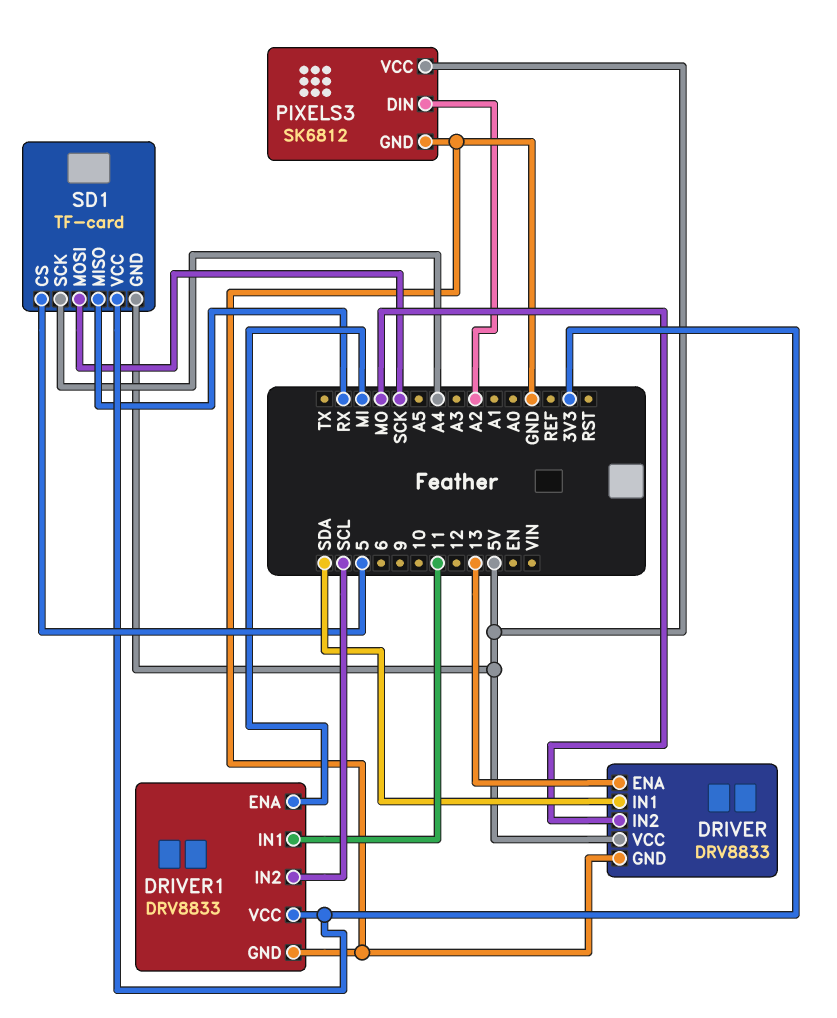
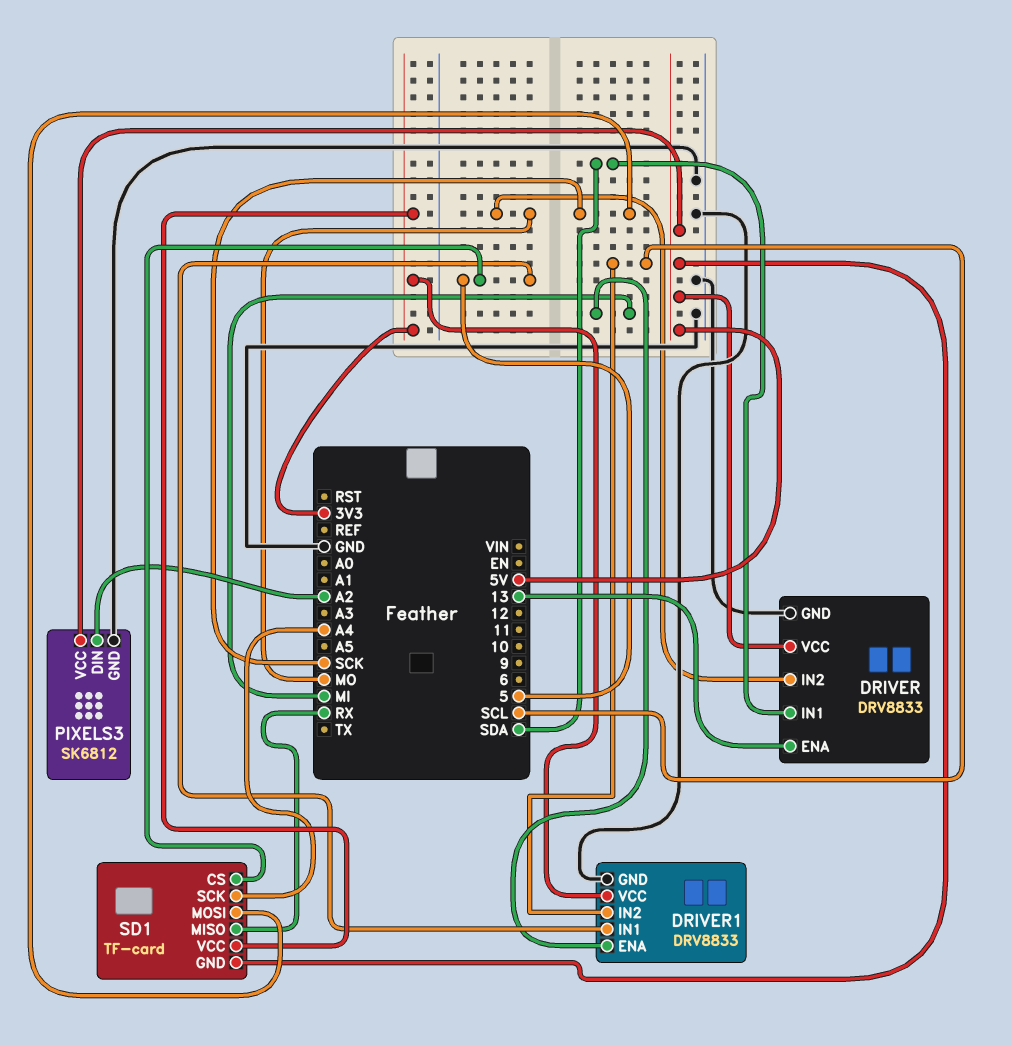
DRIVER1 pin IN1: 11 -> 5

